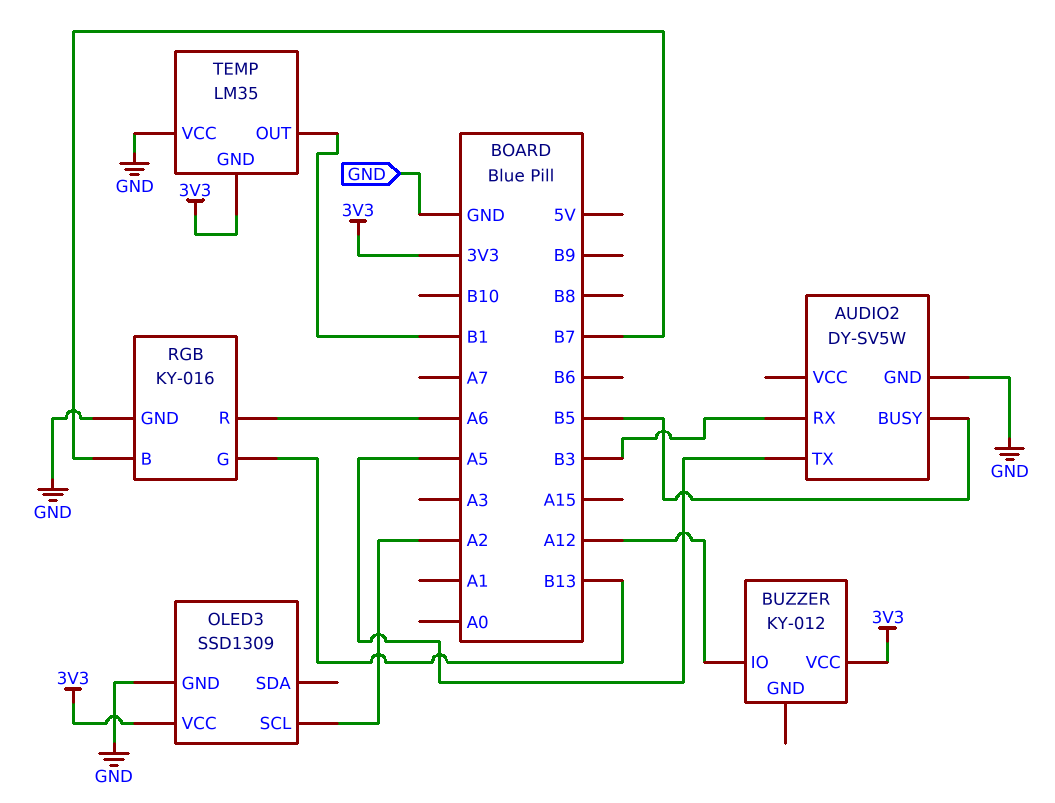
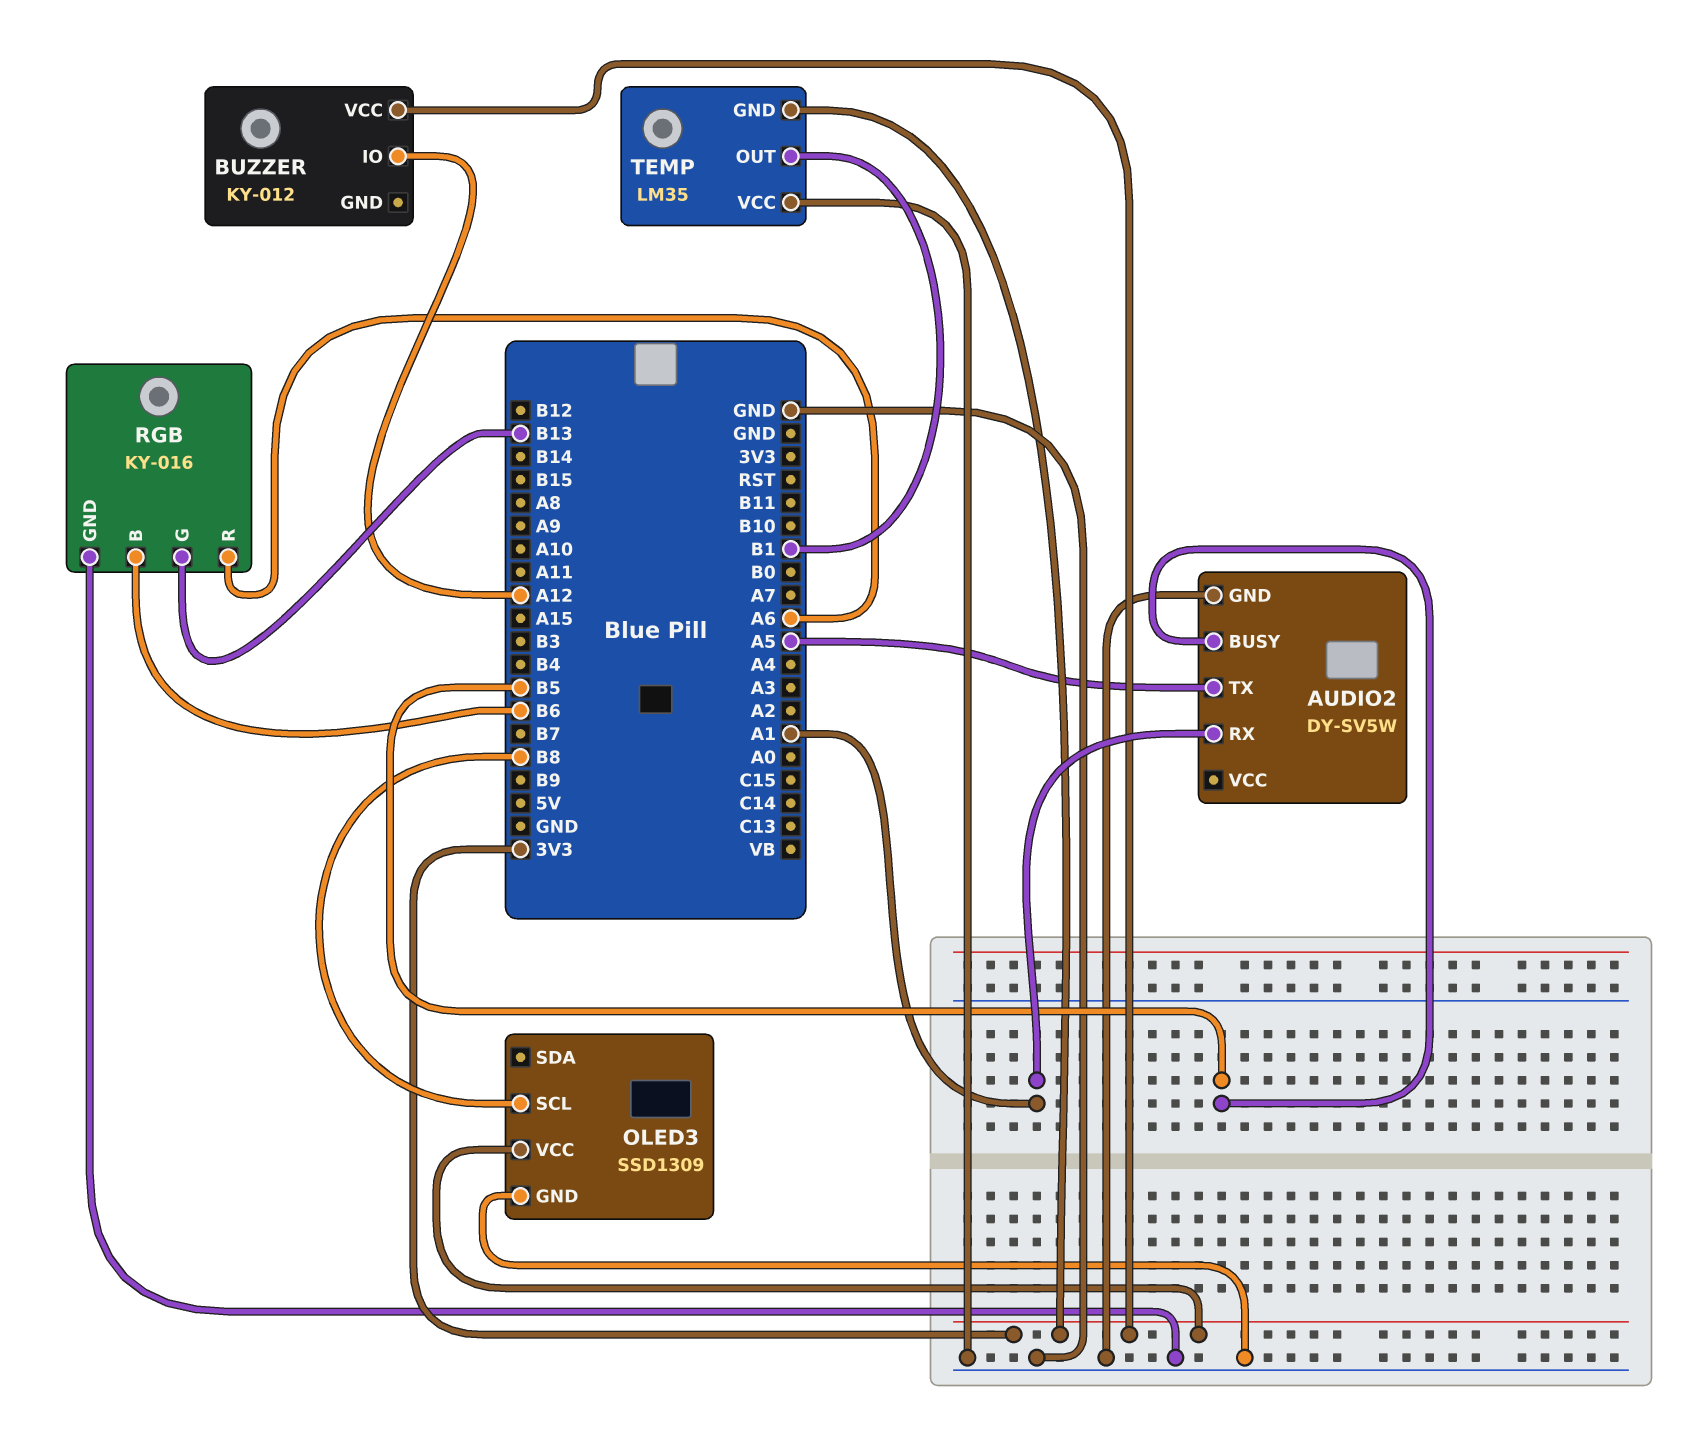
AUDIO2 pin RX: B3 -> A1
OLED3 pin SCL: A2 -> B8
RGB pin B: B7 -> B6

